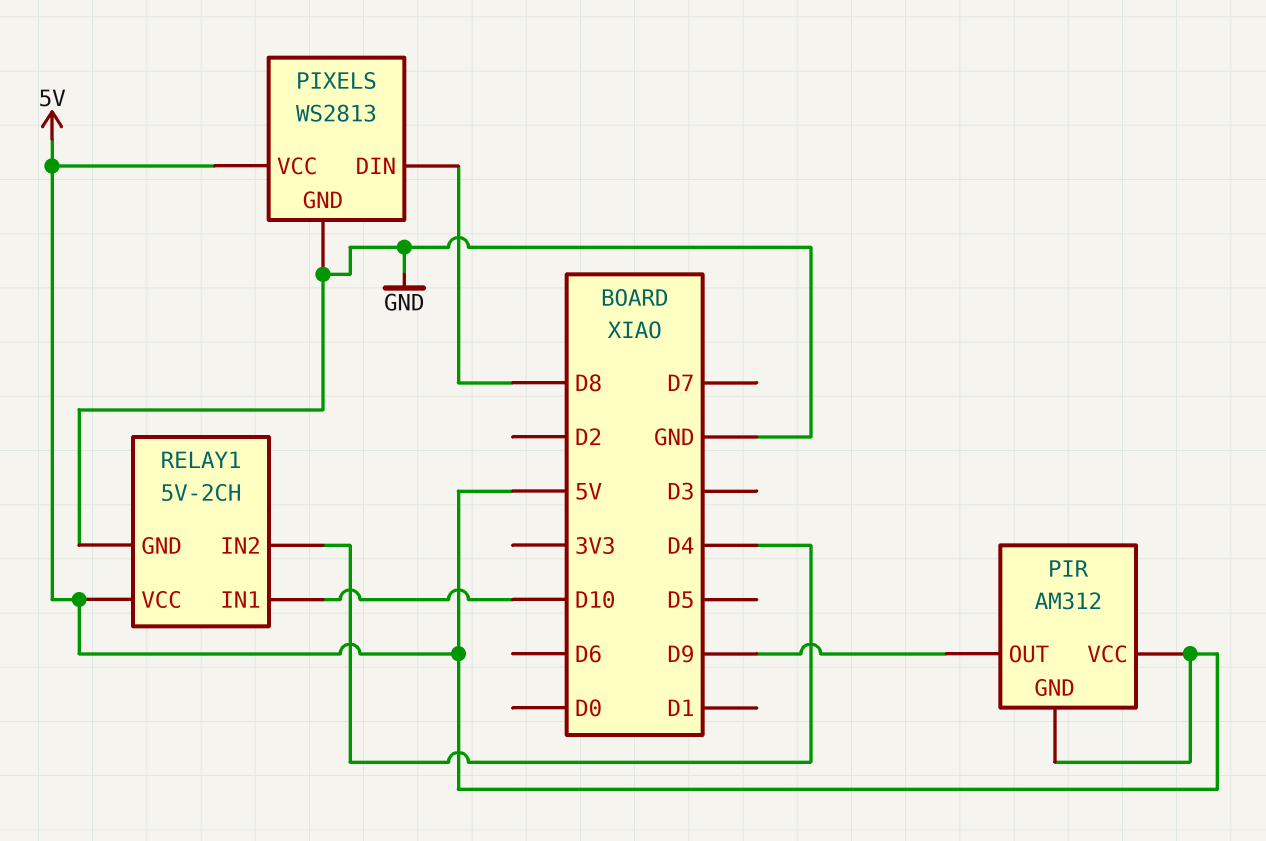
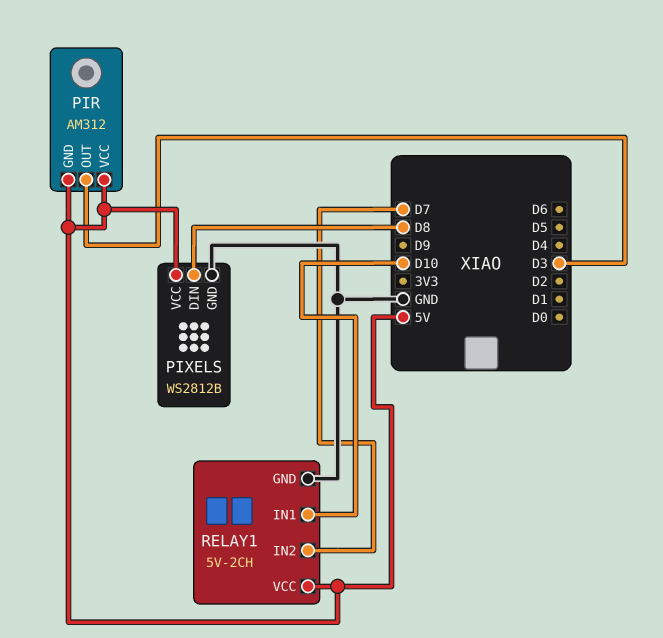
PIR pin OUT: D9 -> D3
PIXELS: WS2813 -> WS2812B
RELAY1 pin IN2: D4 -> D7

